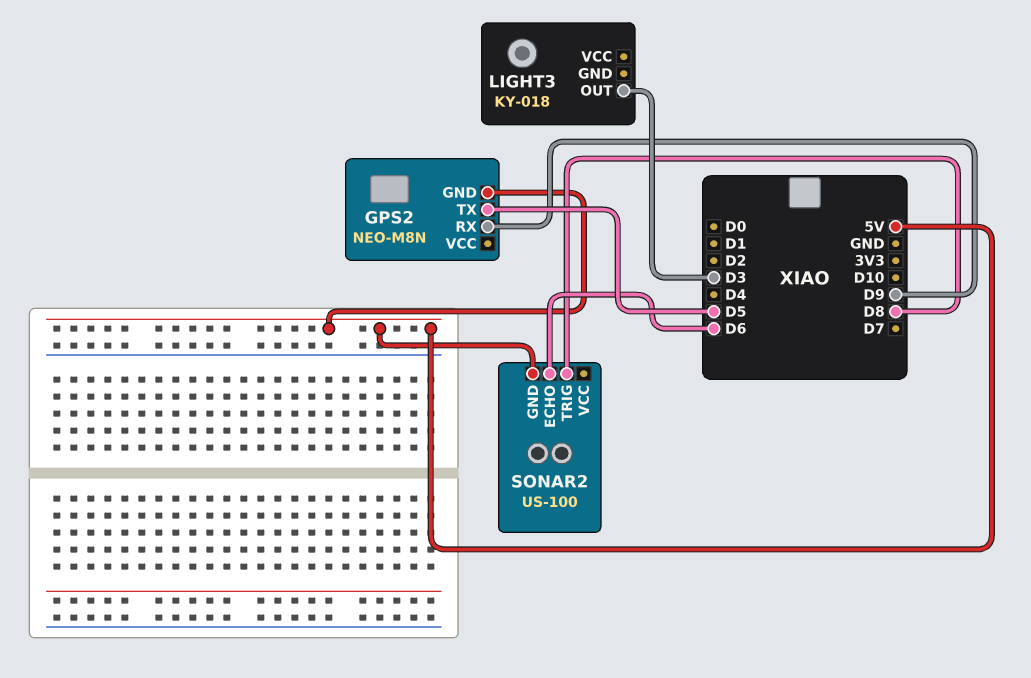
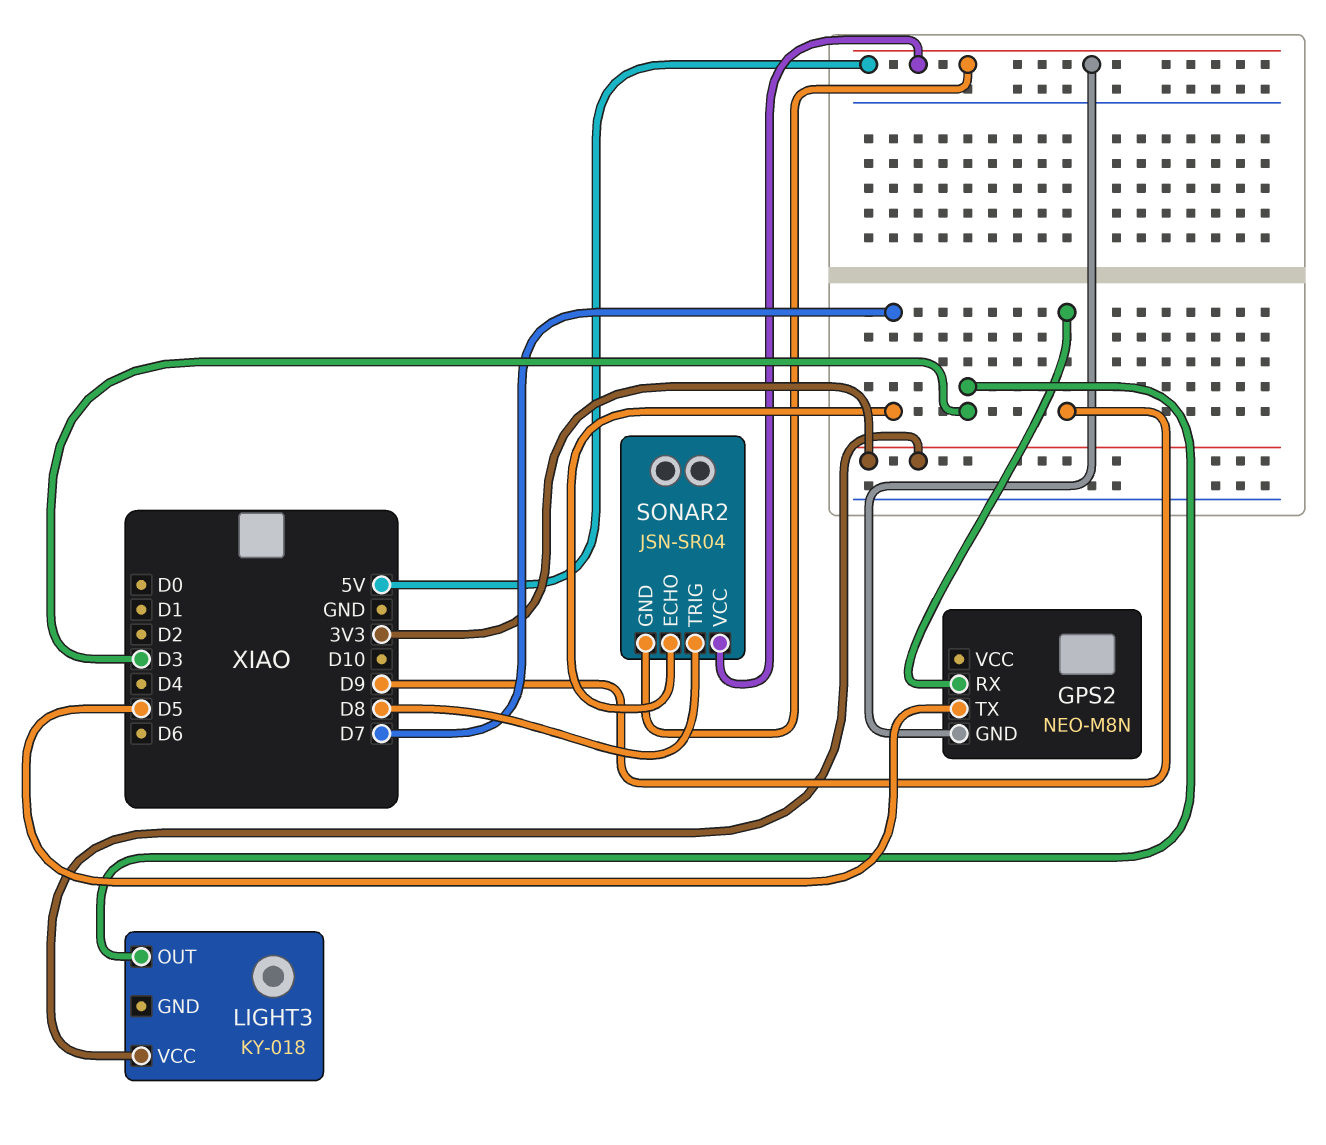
LIGHT3 pin VCC: none -> 3V3
SONAR2: US-100 -> JSN-SR04
SONAR2 pin ECHO: D6 -> D7
SONAR2 pin VCC: none -> 5V

